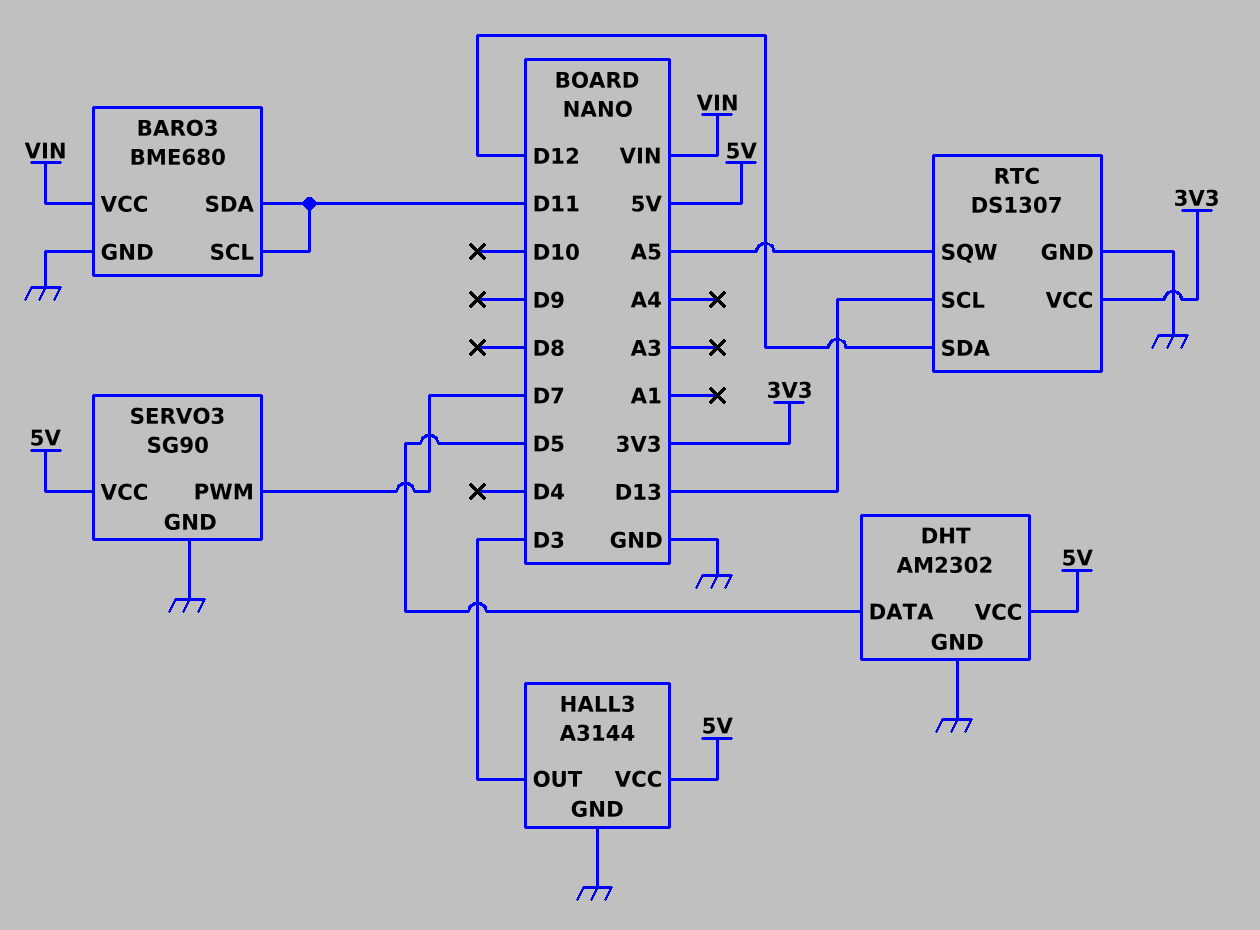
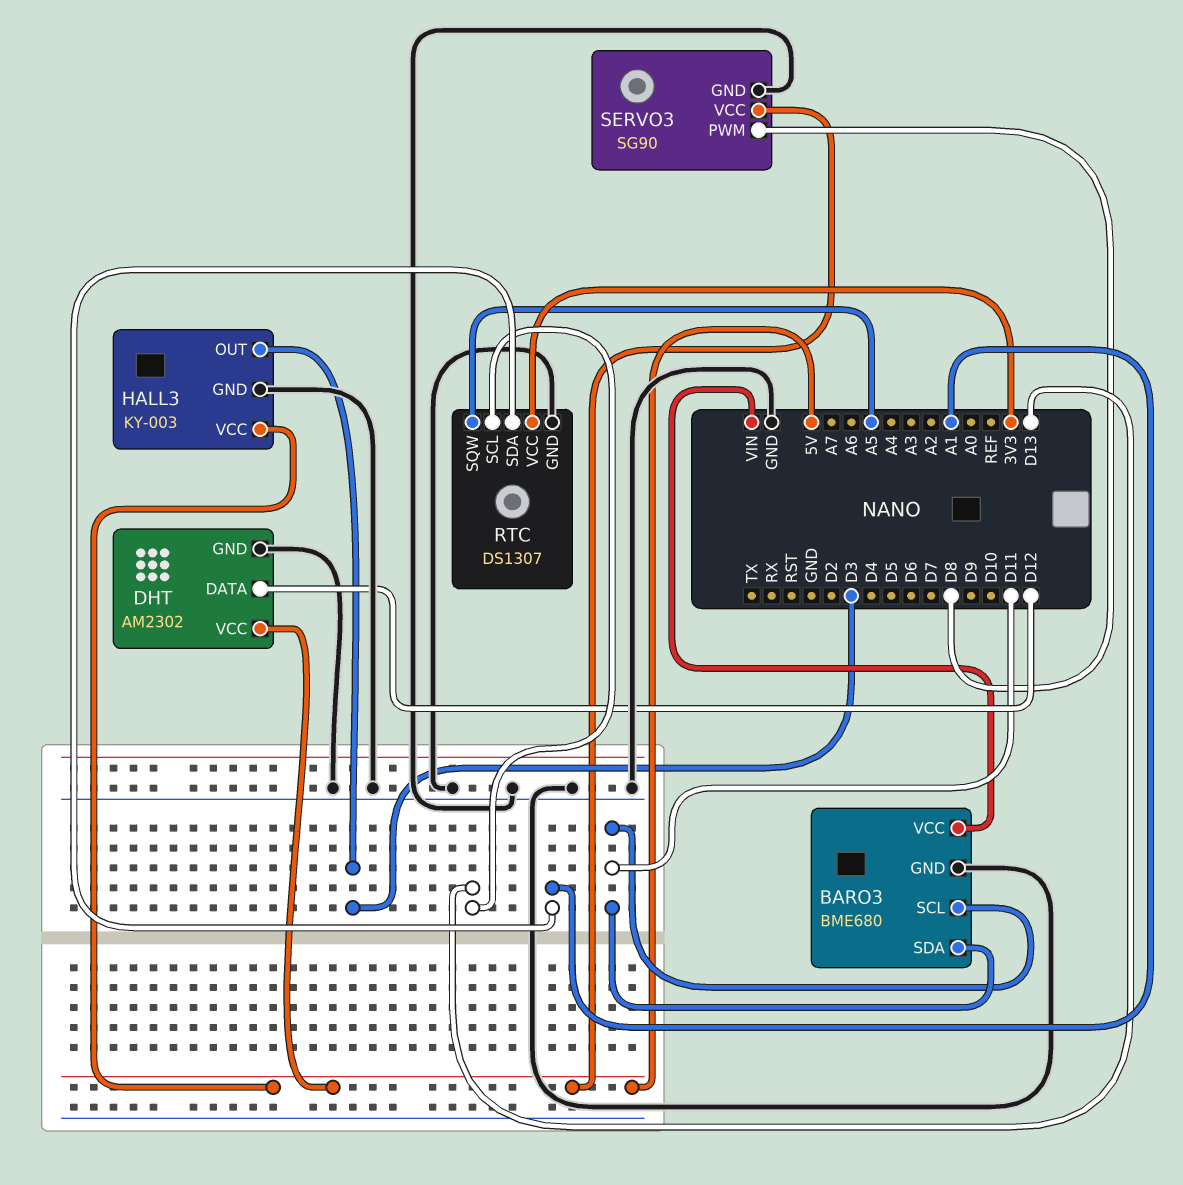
DHT pin DATA: D5 -> D12
HALL3: A3144 -> KY-003
RTC pin SDA: D12 -> A1
SERVO3 pin PWM: D7 -> D8

